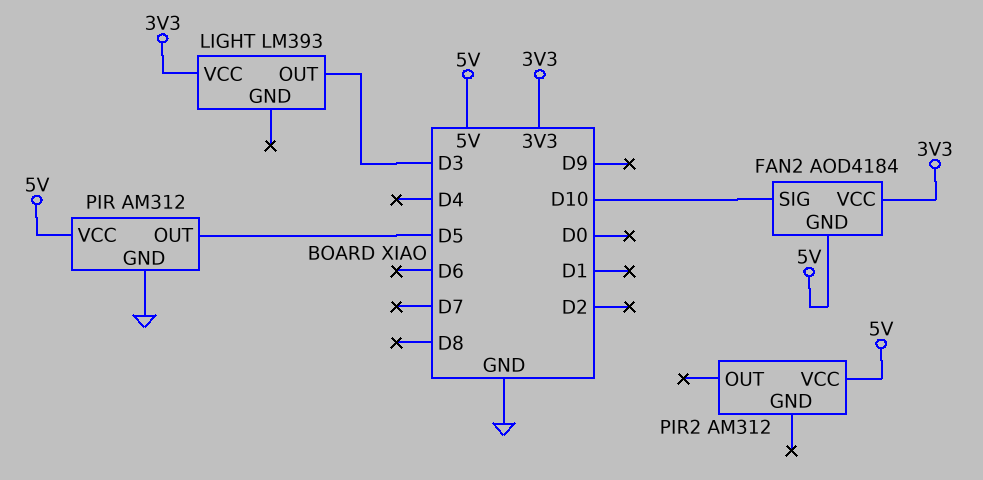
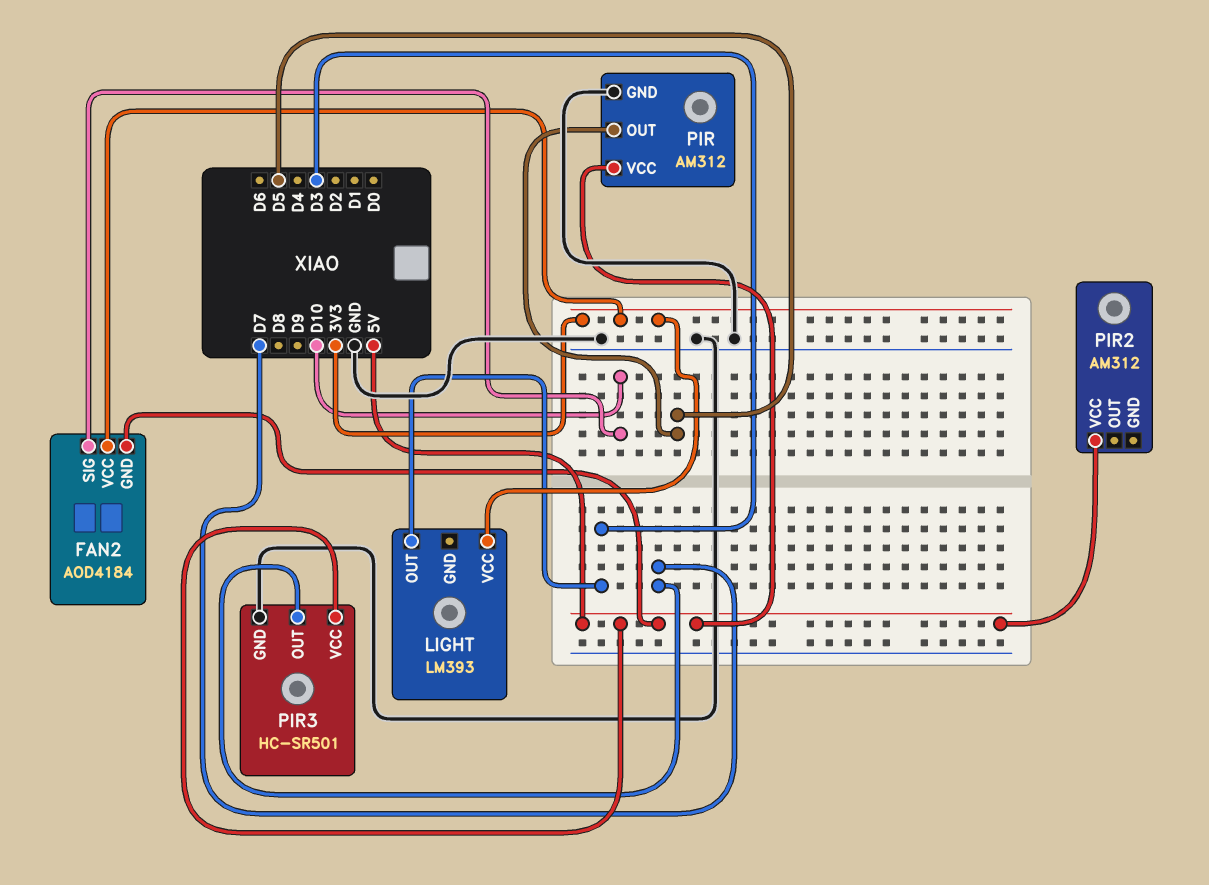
PIR3: none -> HC-SR501
PIR3 pin GND: none -> GND
PIR3 pin OUT: none -> D7
PIR3 pin VCC: none -> 5V

